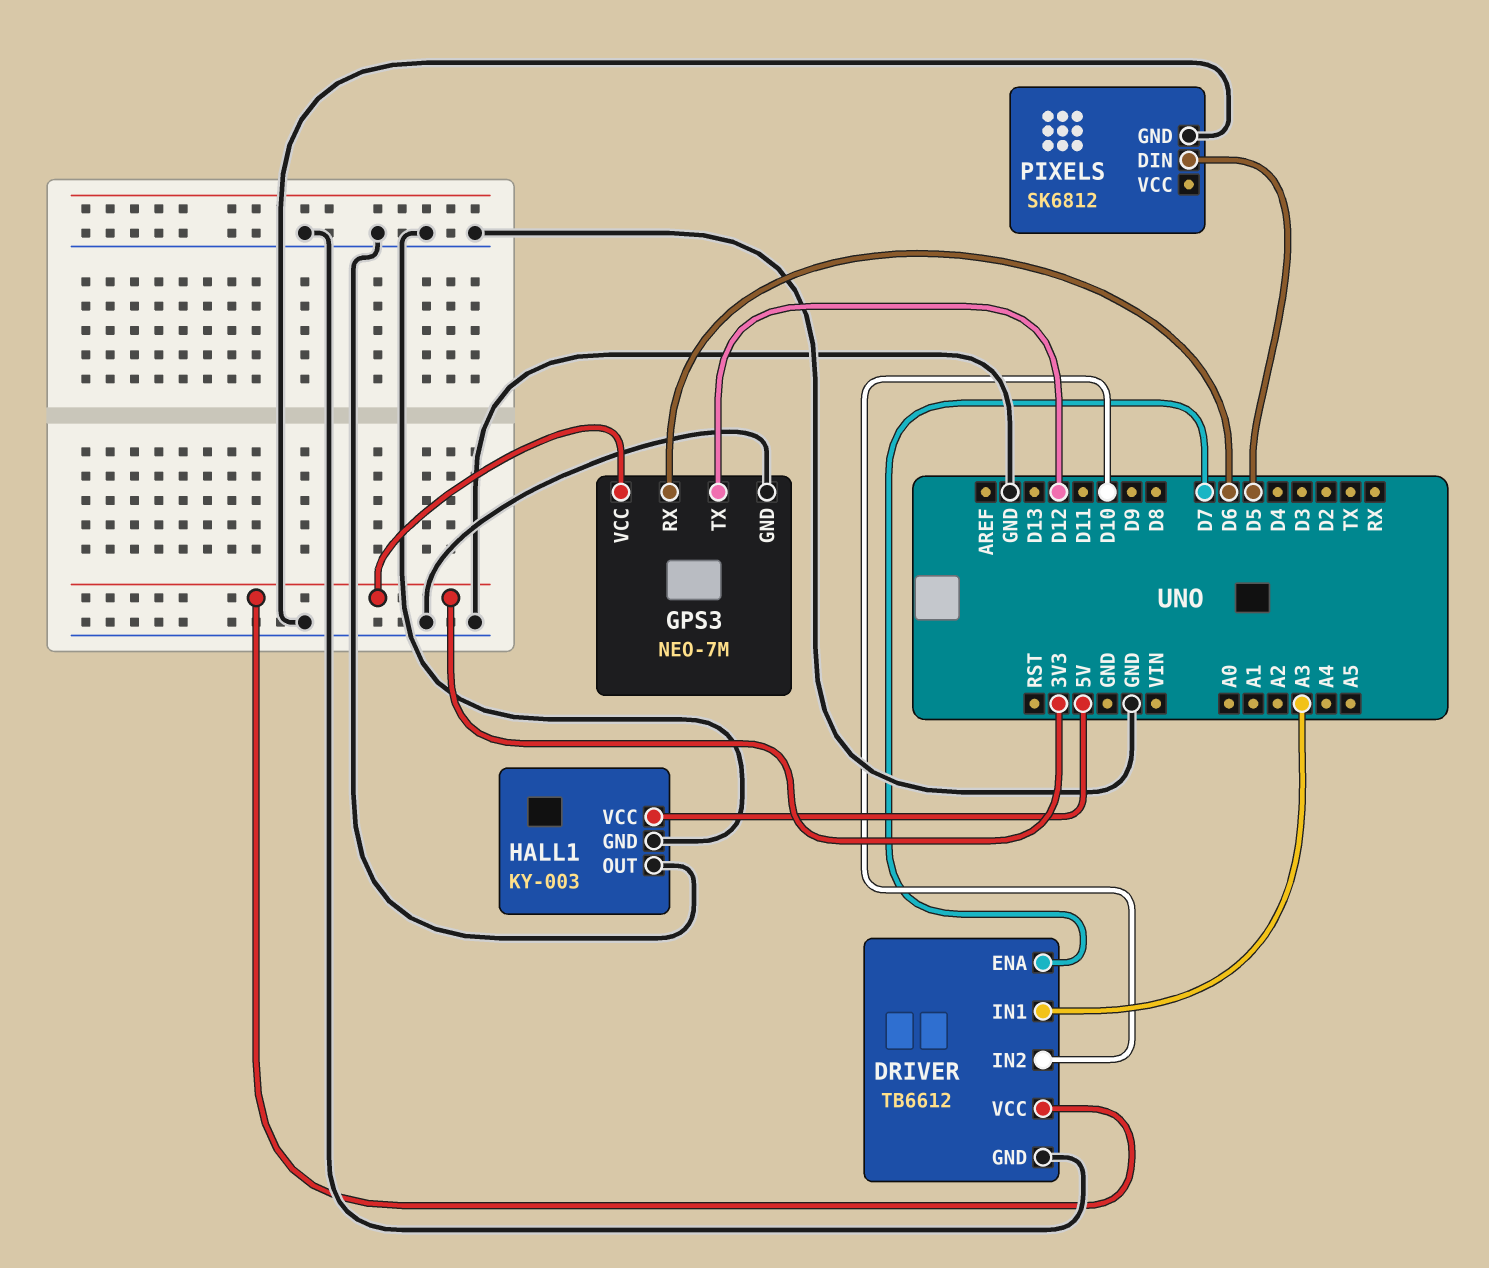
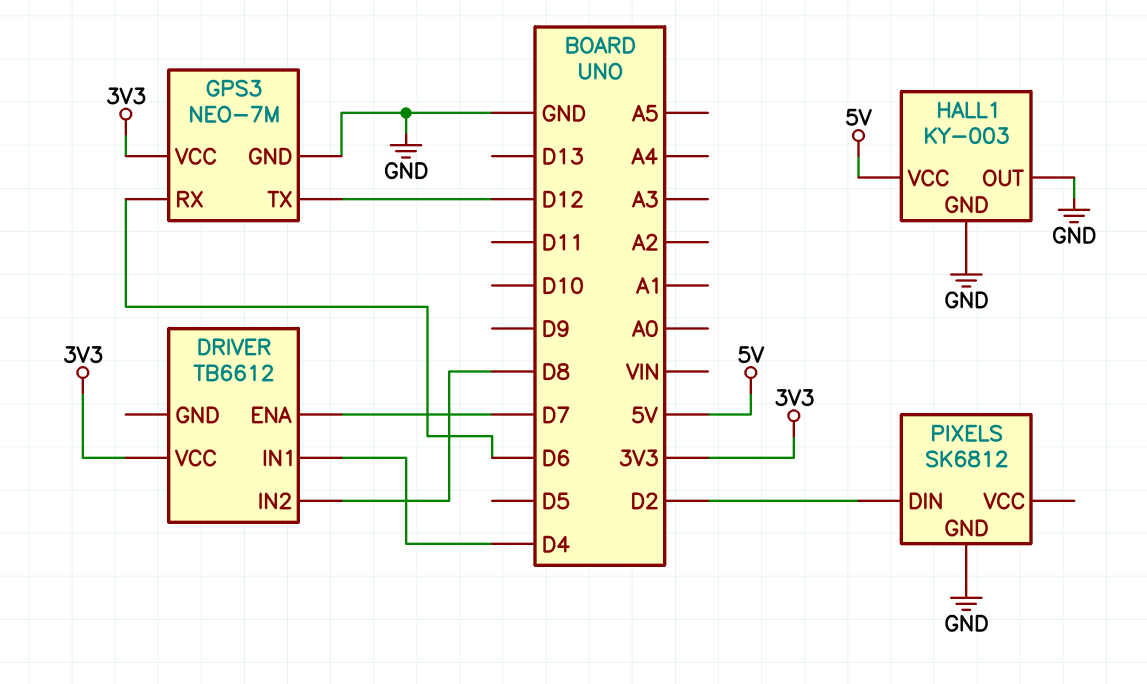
DRIVER pin GND: GND -> none
DRIVER pin IN1: A3 -> D4
DRIVER pin IN2: D10 -> D8
PIXELS pin DIN: D5 -> D2

